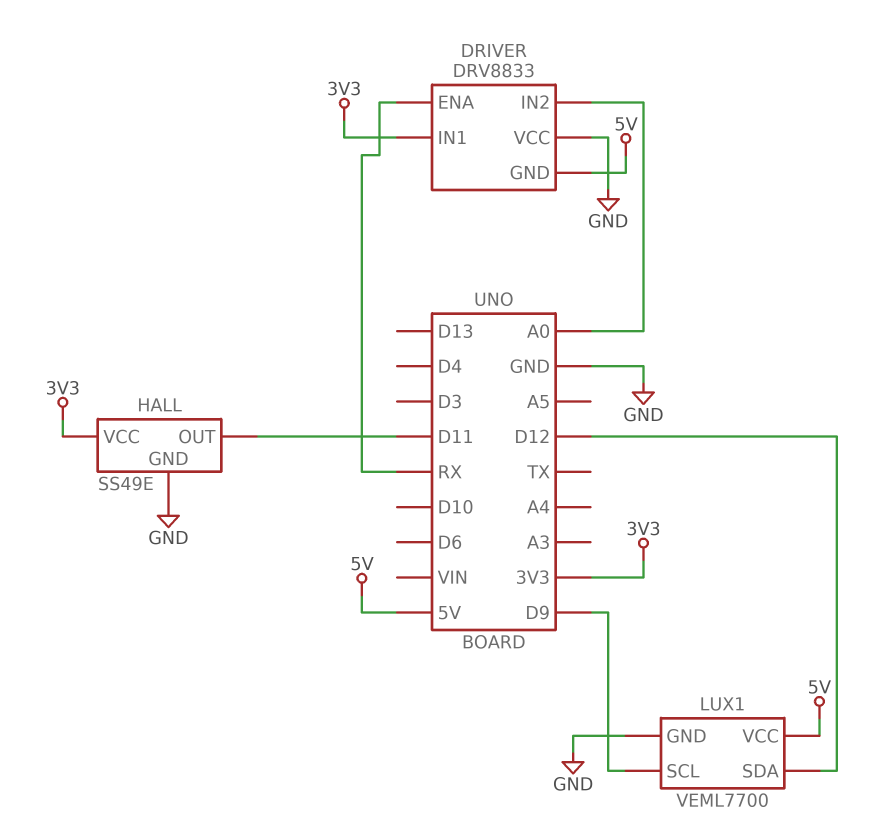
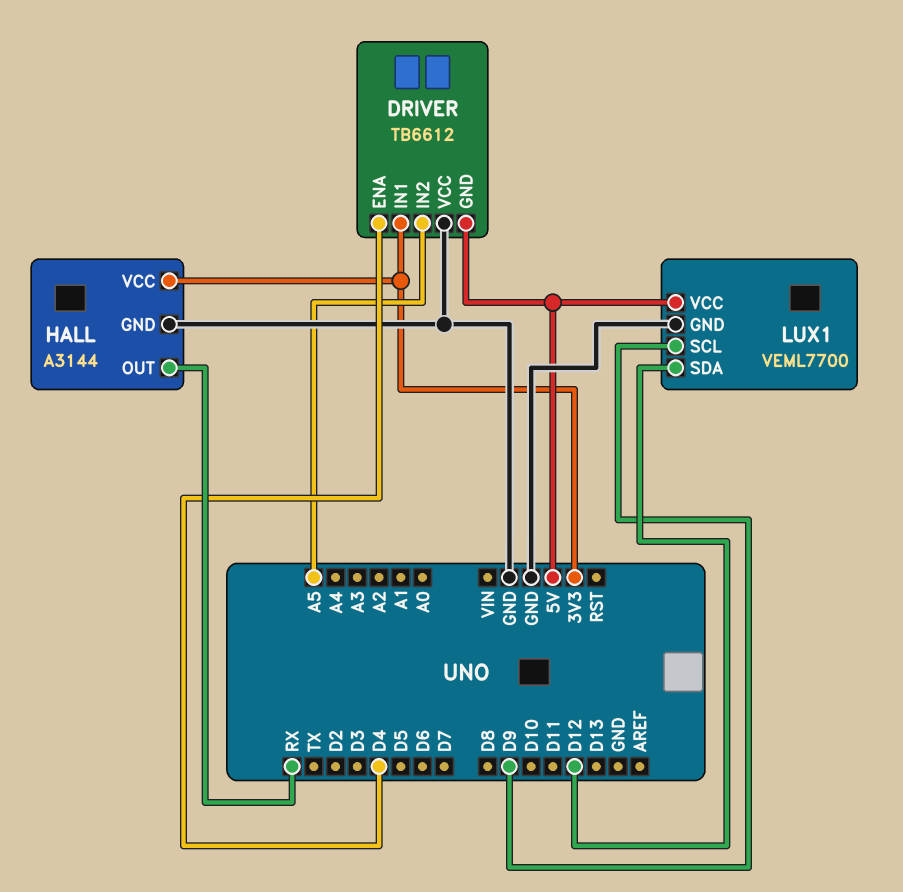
DRIVER: DRV8833 -> TB6612
DRIVER pin ENA: RX -> D4
DRIVER pin IN2: A0 -> A5
HALL: SS49E -> A3144
HALL pin OUT: D11 -> RX

